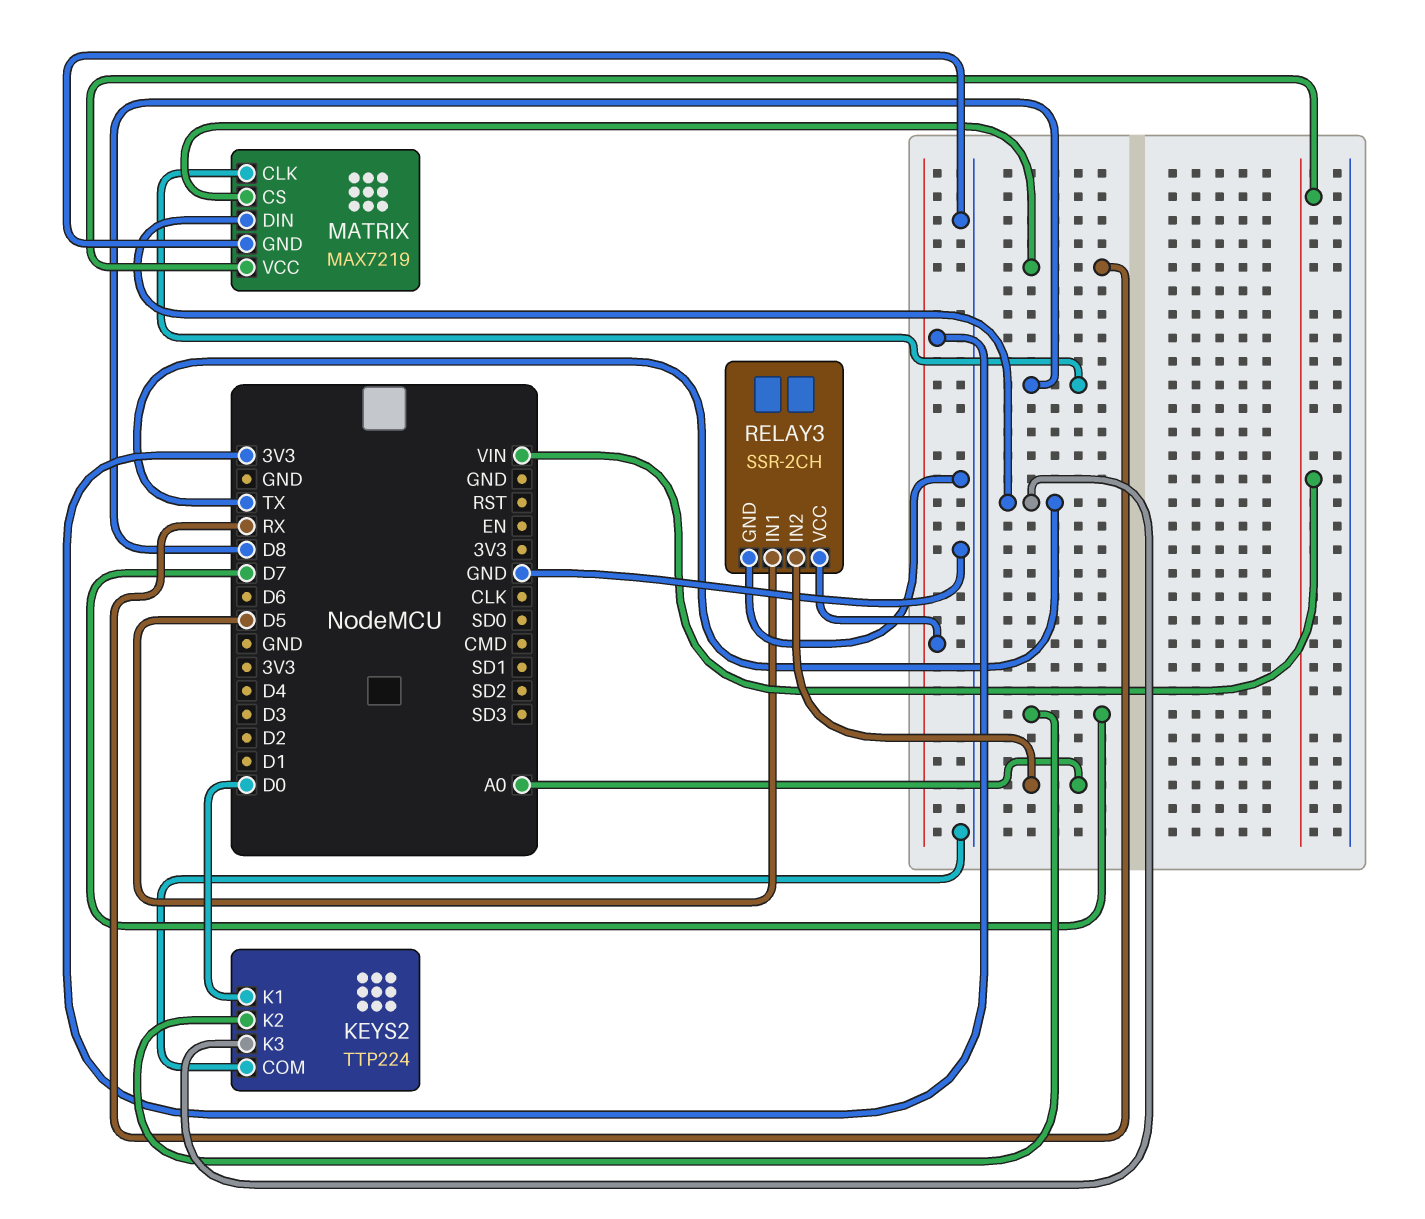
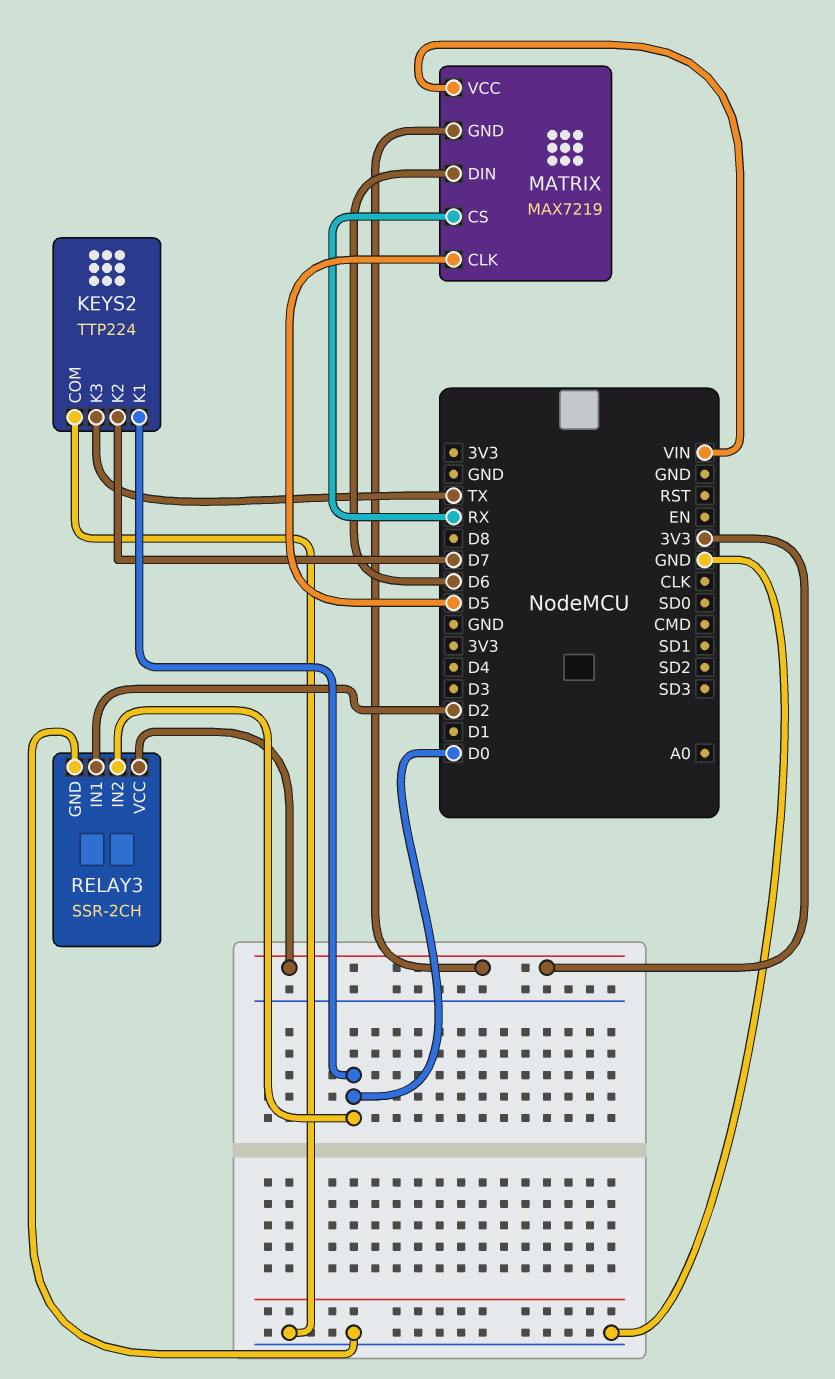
MATRIX pin CLK: D8 -> D5
MATRIX pin DIN: TX -> D6
MATRIX pin GND: GND -> 3V3
RELAY3 pin IN1: D5 -> D2
RELAY3 pin IN2: A0 -> D0

